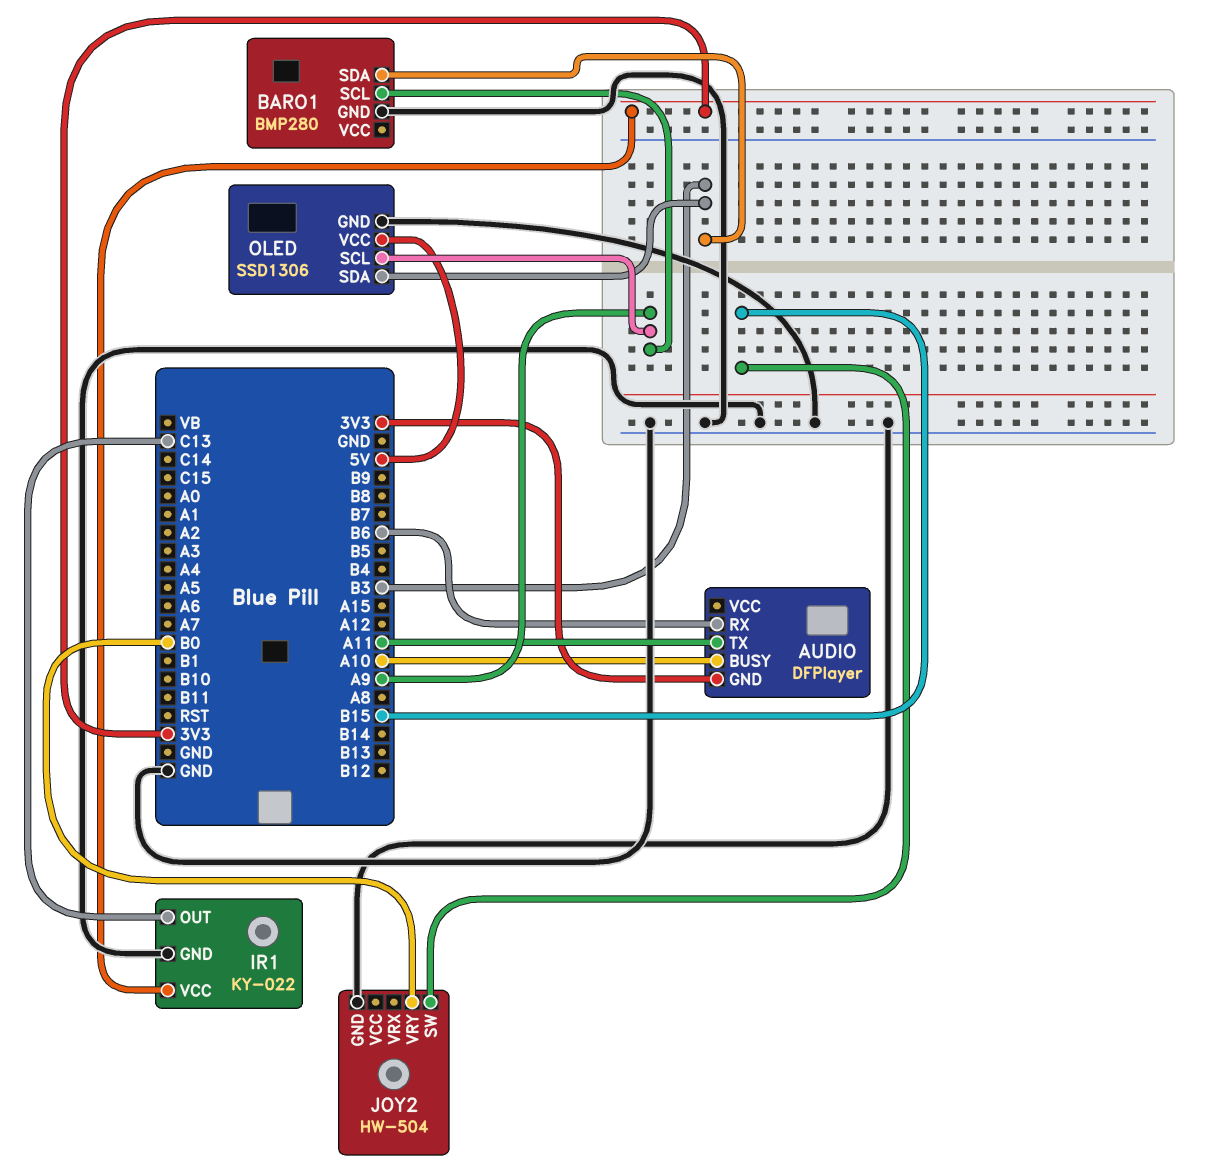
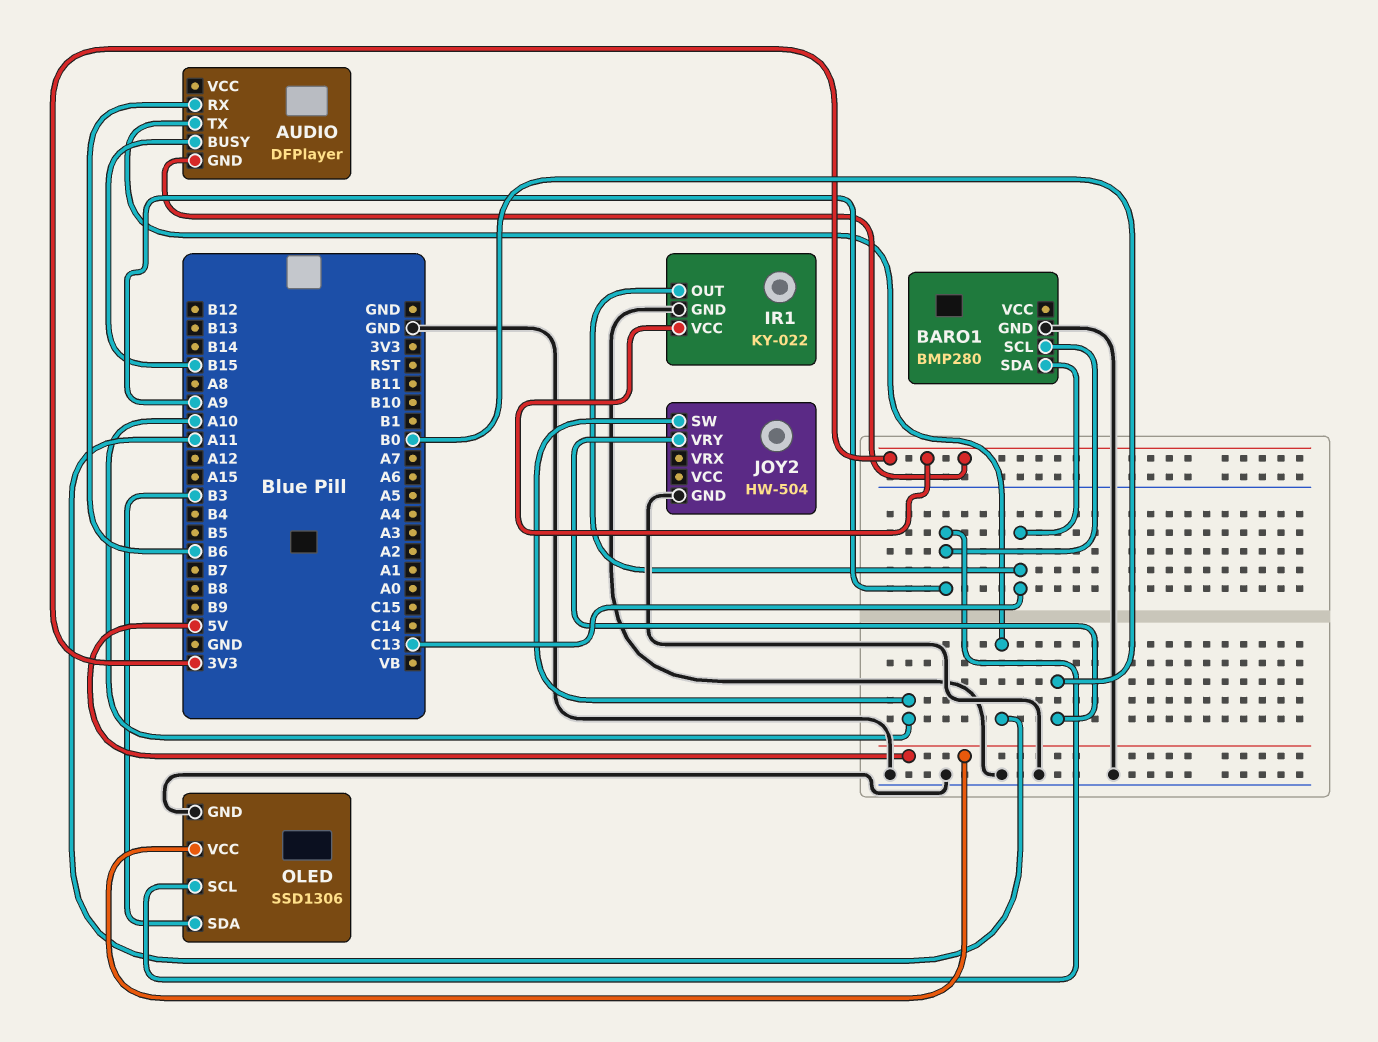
AUDIO pin BUSY: A10 -> B15
BARO1 pin SDA: B3 -> C13
JOY2 pin SW: B15 -> A10

